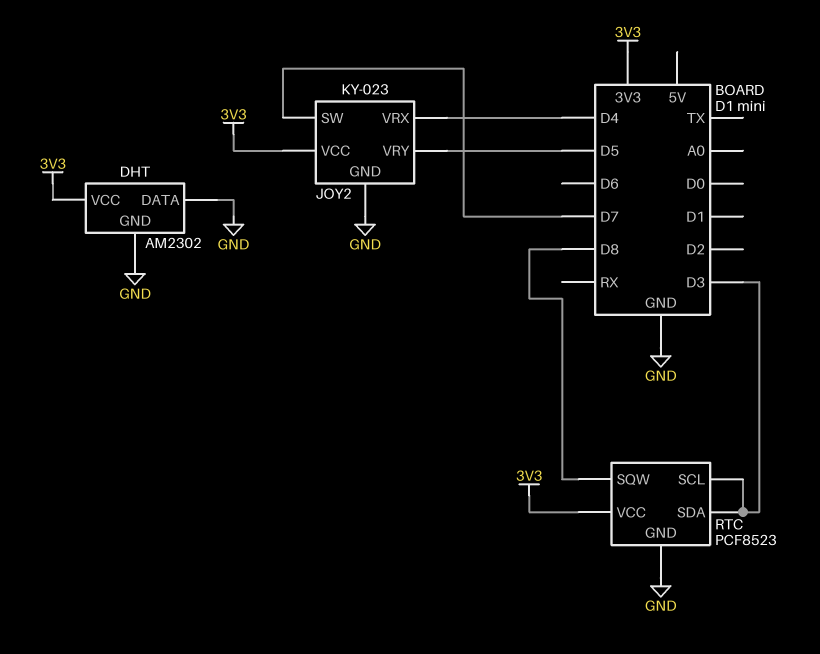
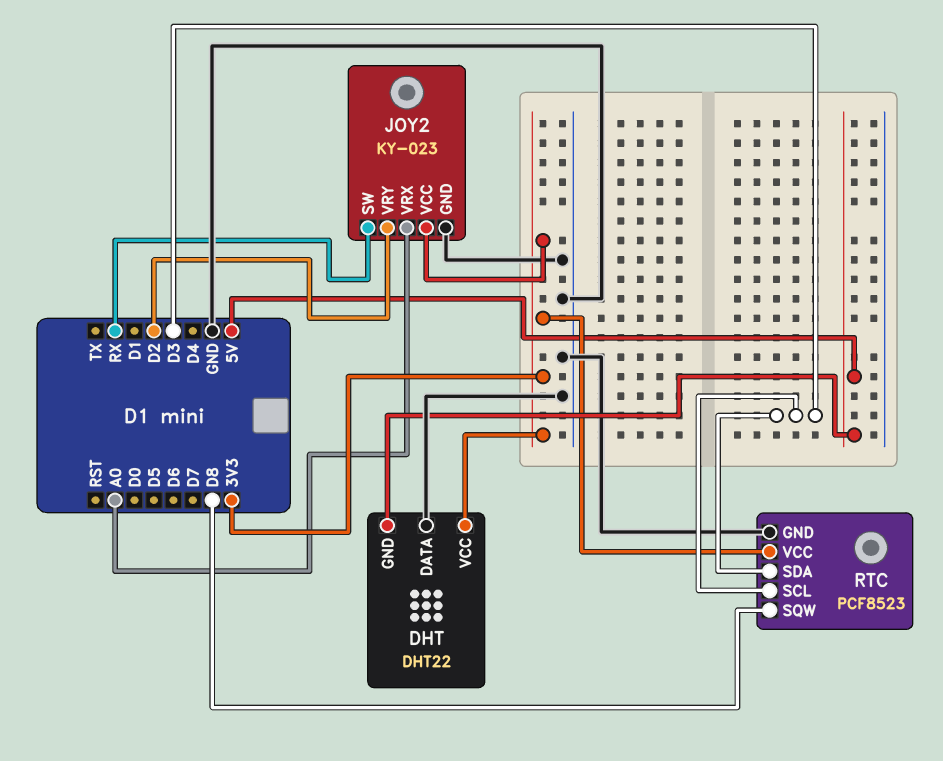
DHT: AM2302 -> DHT22
DHT pin GND: GND -> 5V
JOY2 pin SW: D7 -> RX
JOY2 pin VRX: D4 -> A0
JOY2 pin VRY: D5 -> D2

